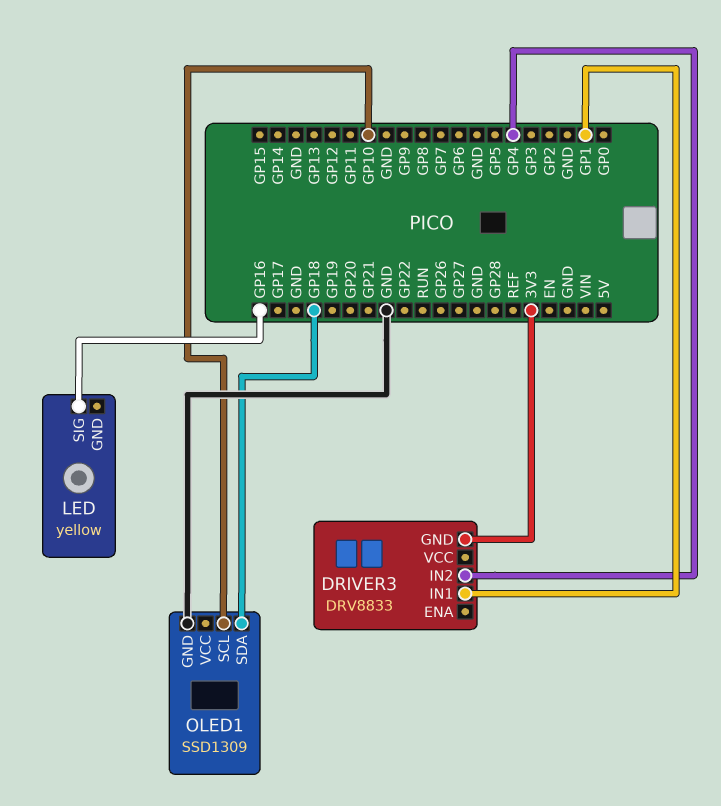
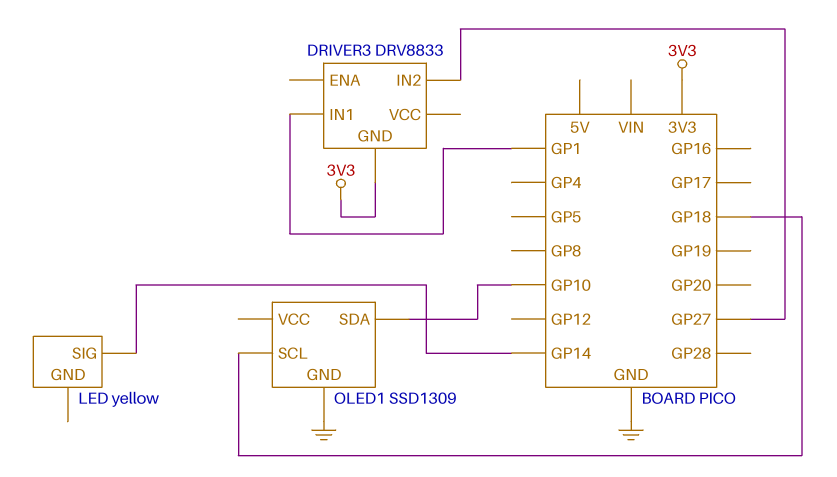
DRIVER3 pin IN2: GP4 -> GP27
LED pin SIG: GP16 -> GP14
OLED1 pin SCL: GP10 -> GP18
OLED1 pin SDA: GP18 -> GP10

